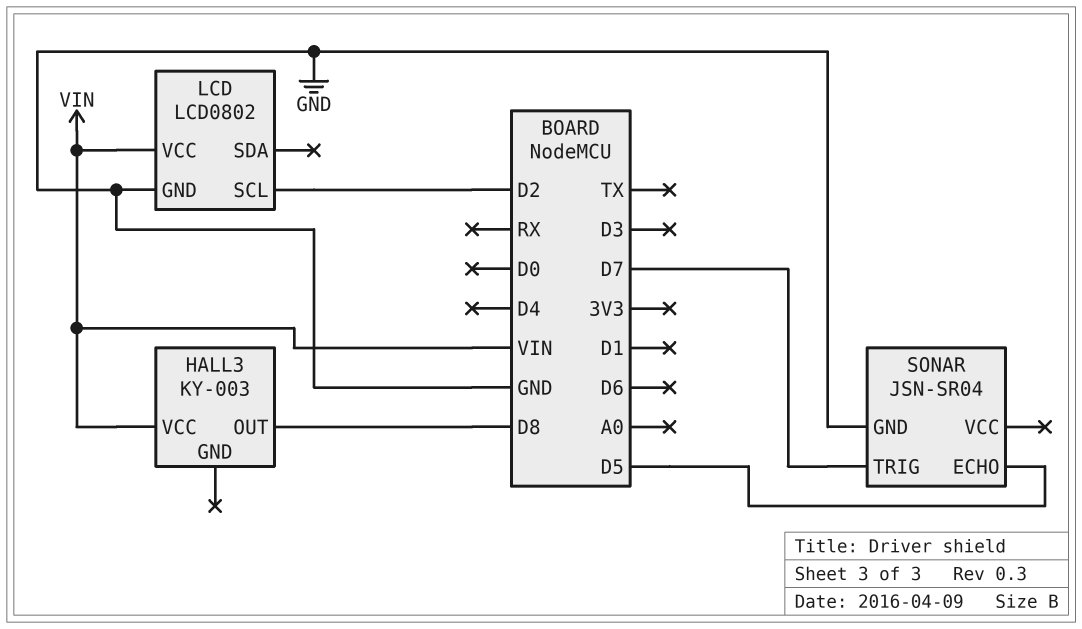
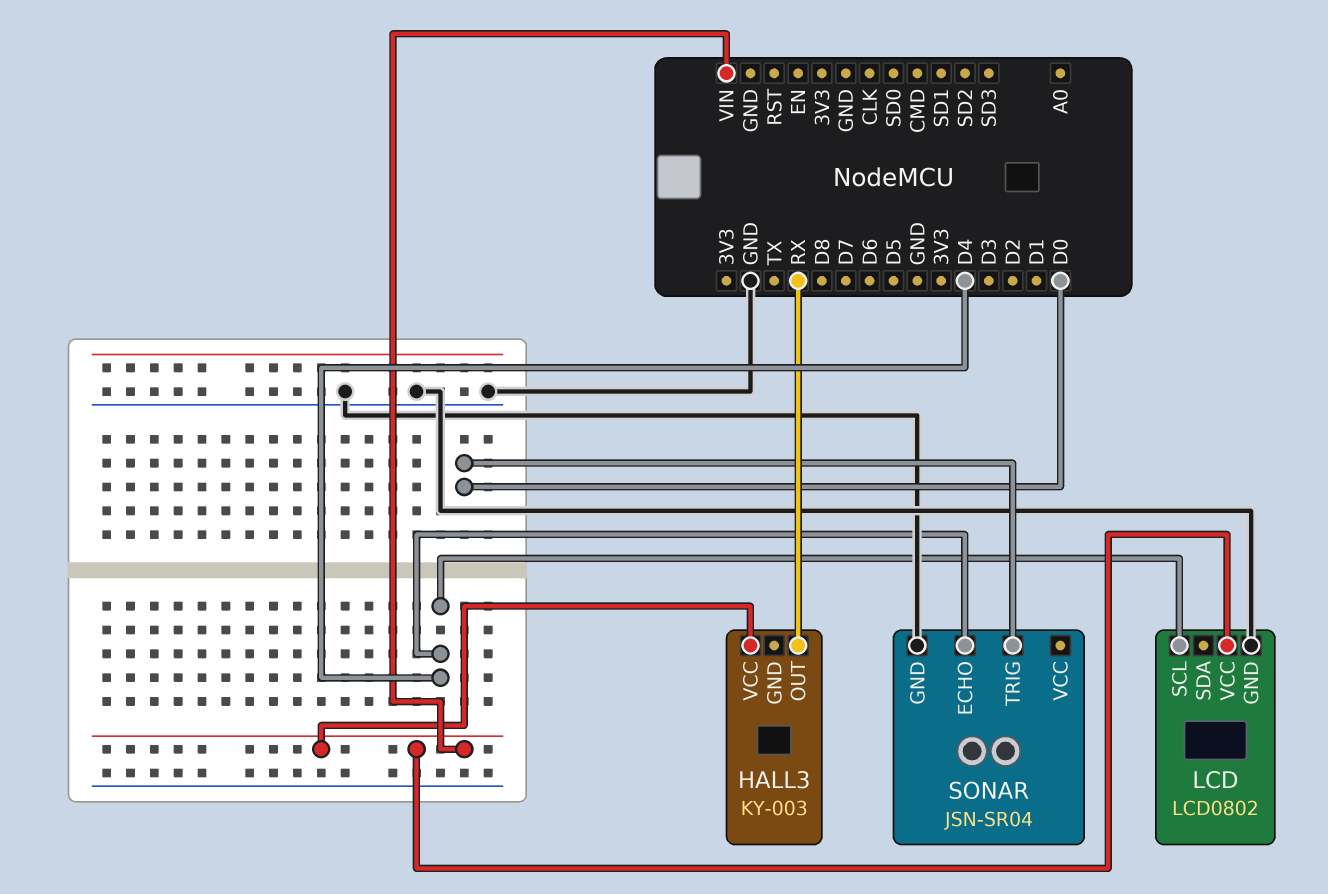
HALL3 pin OUT: D8 -> RX
LCD pin SCL: D2 -> D4
SONAR pin ECHO: D5 -> D4
SONAR pin TRIG: D7 -> D0

